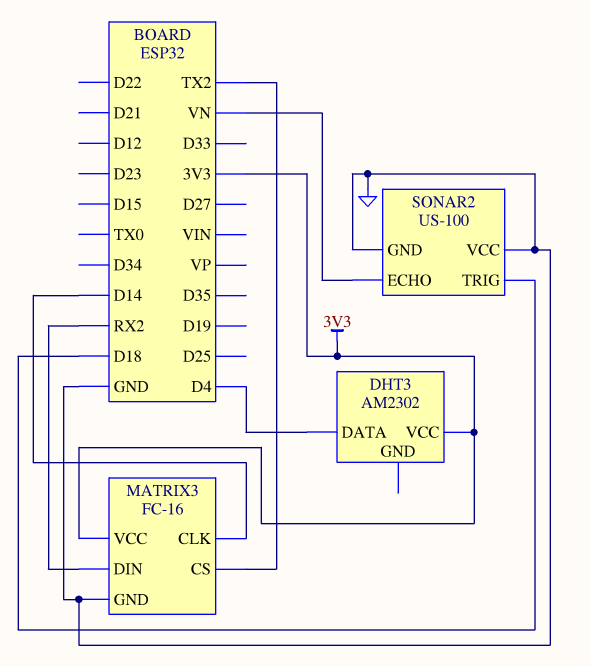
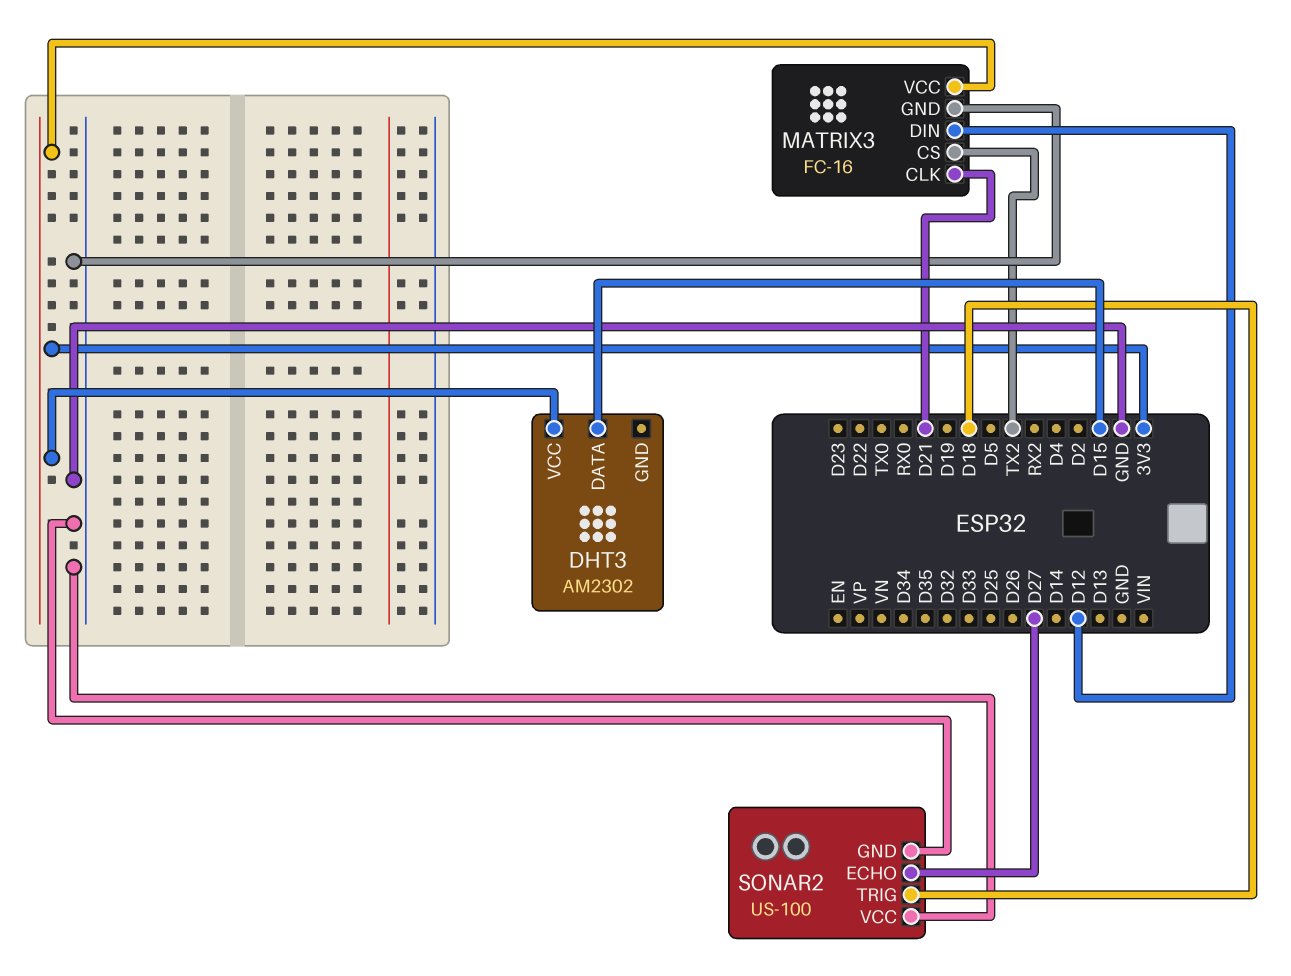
DHT3 pin DATA: D4 -> D15
MATRIX3 pin CLK: D14 -> D21
MATRIX3 pin DIN: RX2 -> D12
SONAR2 pin ECHO: VN -> D27

